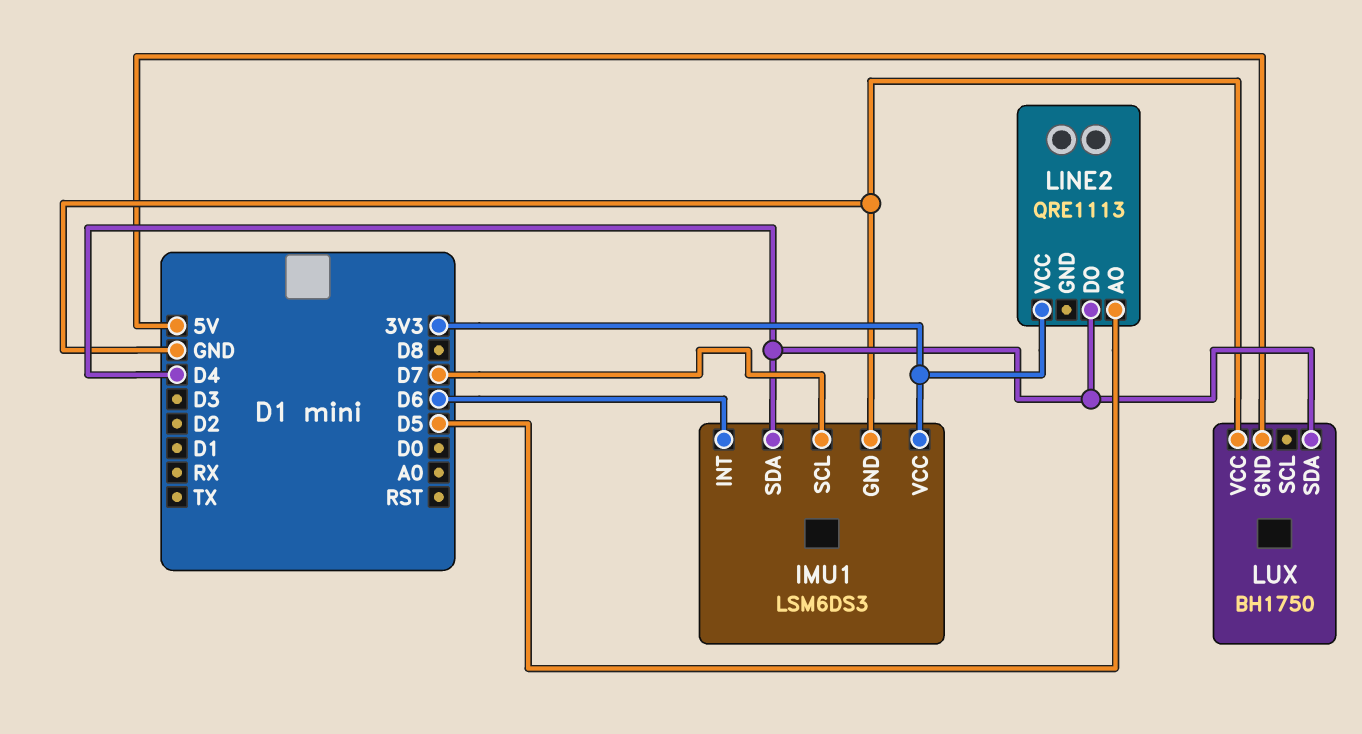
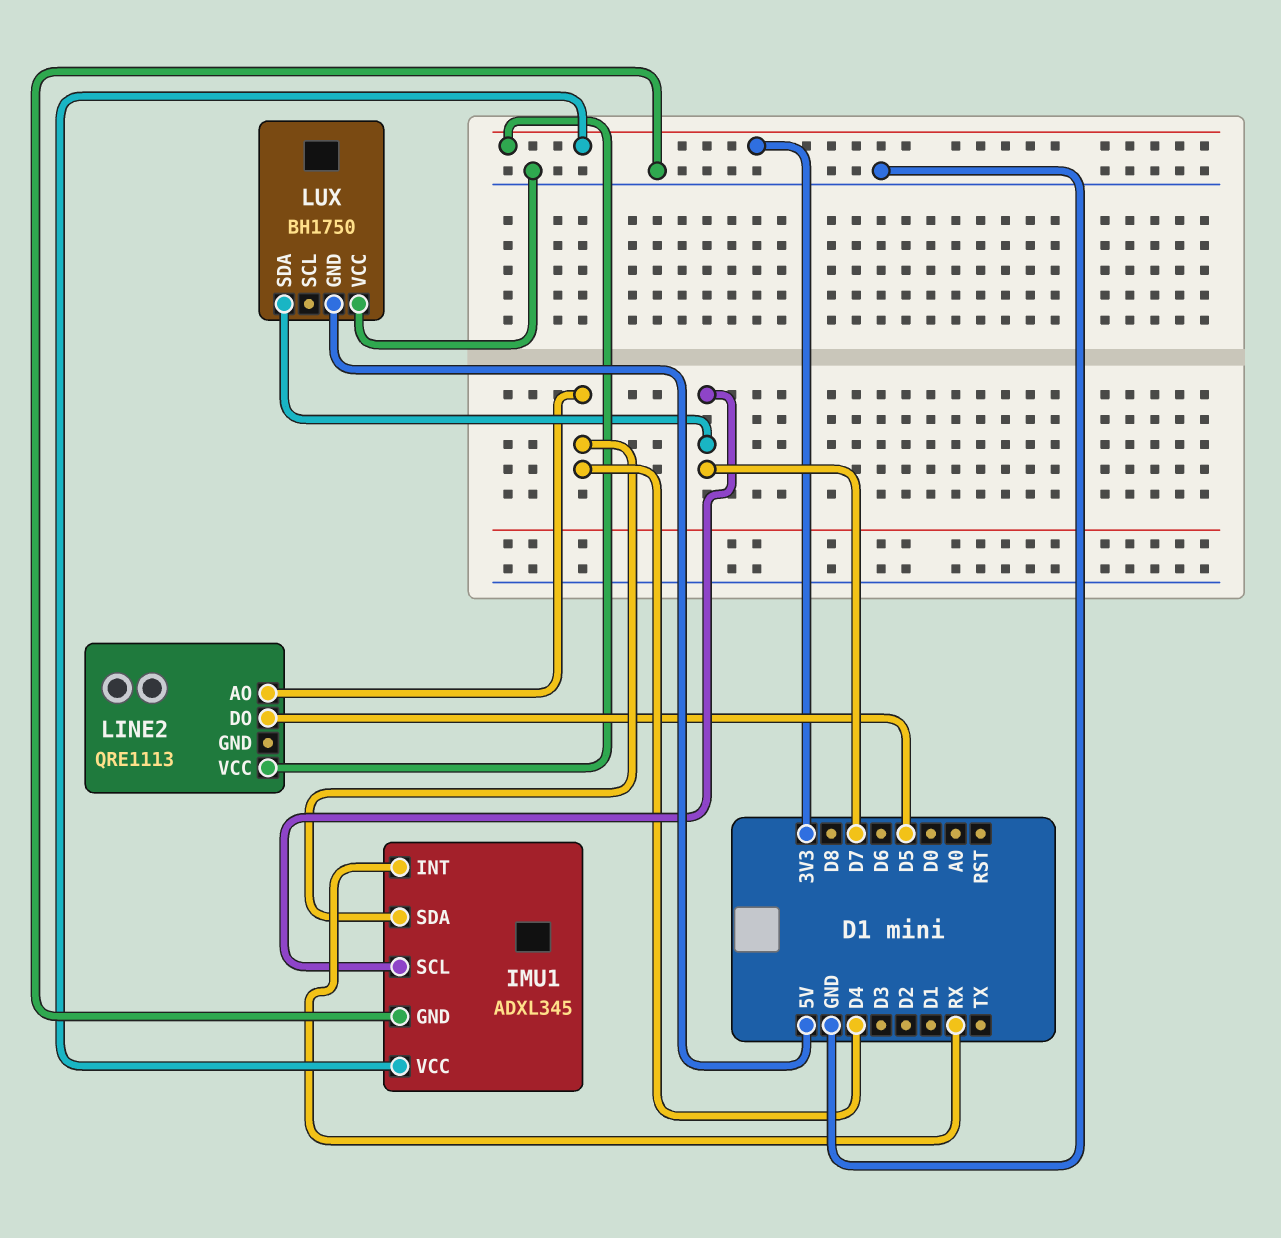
IMU1: LSM6DS3 -> ADXL345
IMU1 pin INT: D6 -> RX
LINE2 pin AO: D5 -> D4
LINE2 pin DO: D4 -> D5
LUX pin SDA: D4 -> D7

